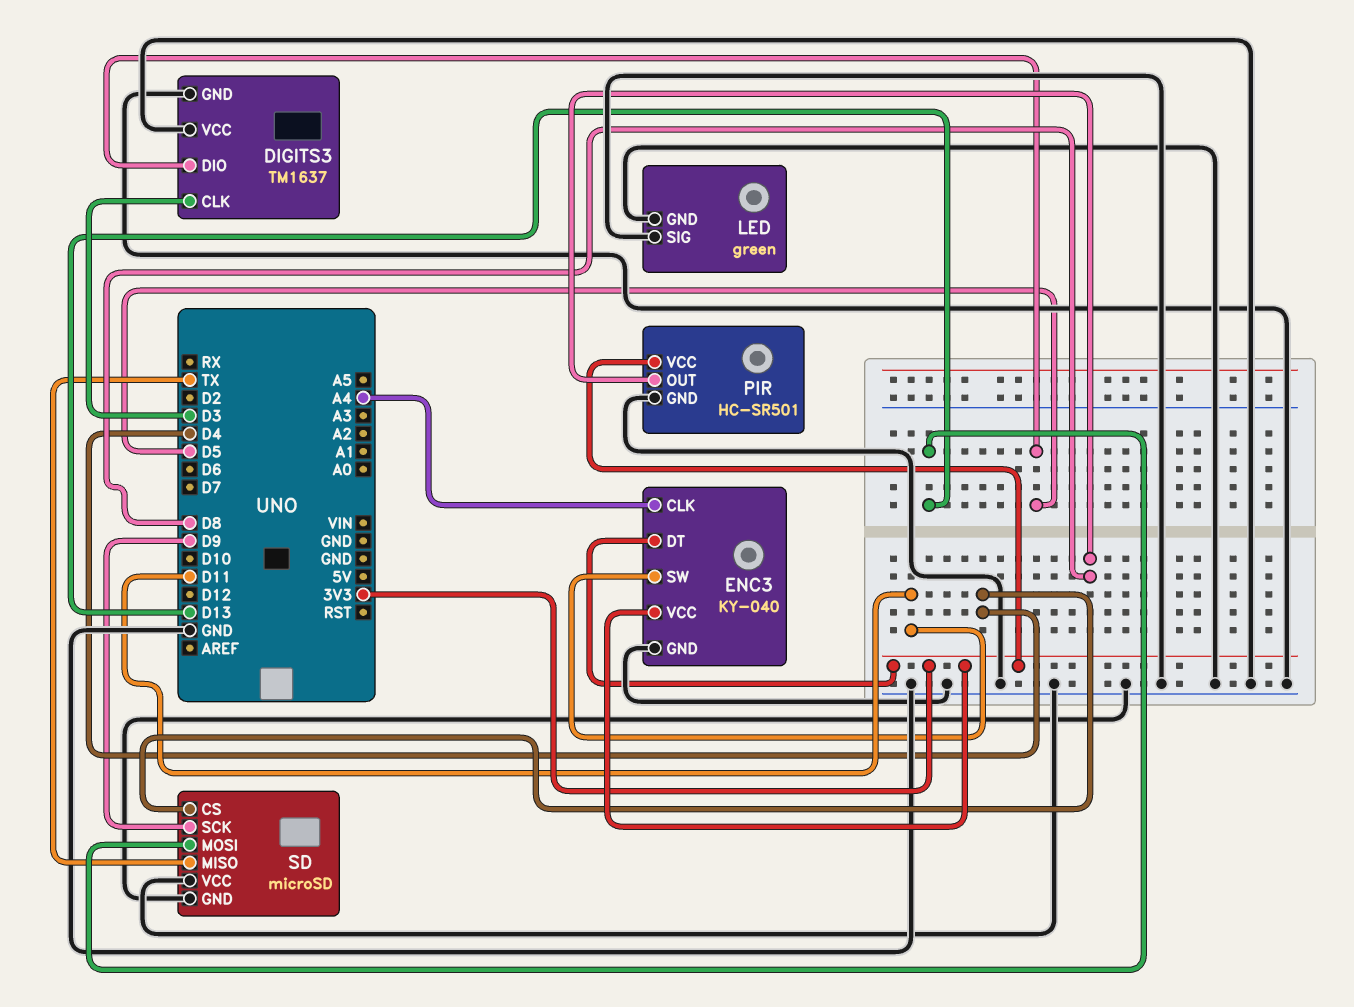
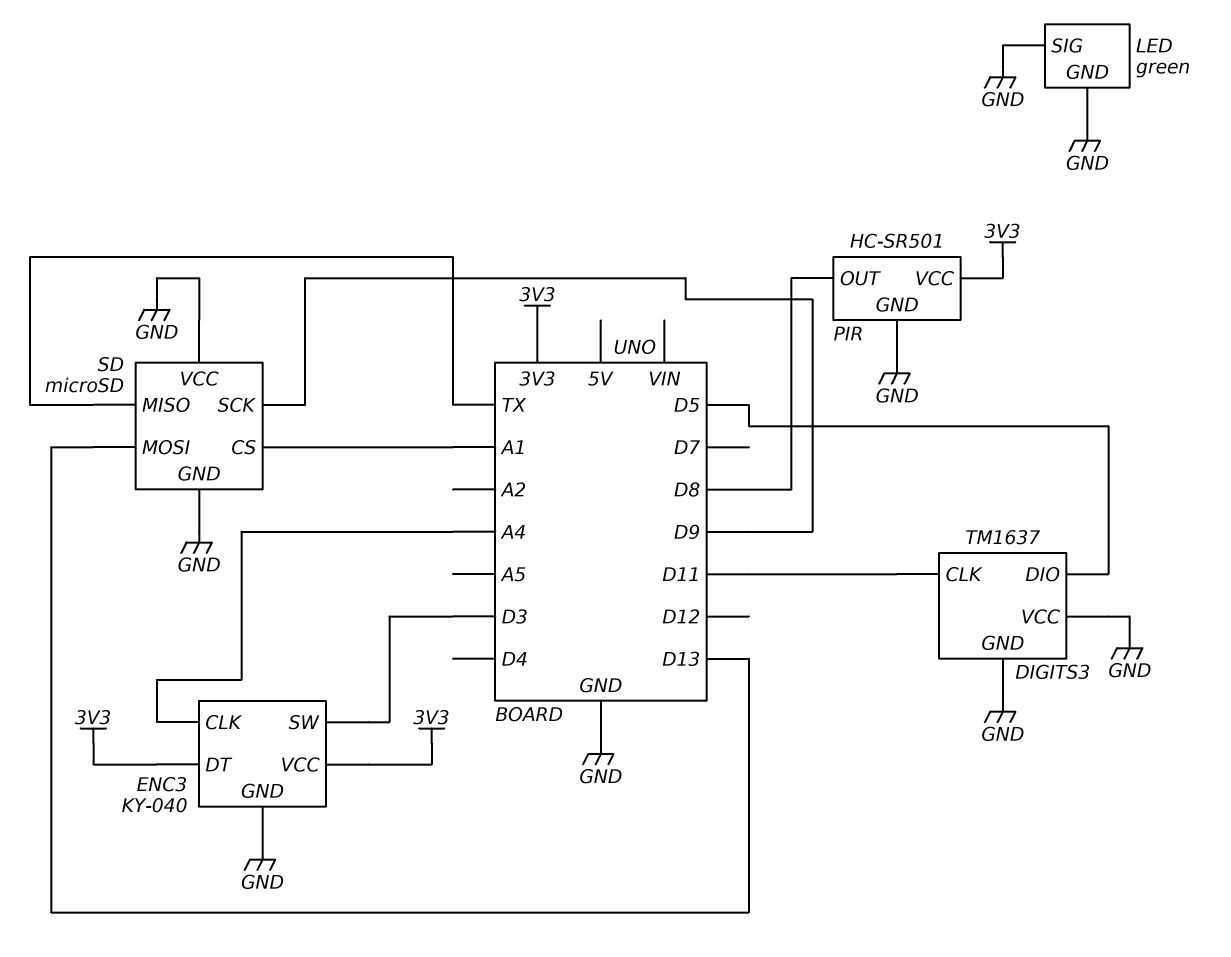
DIGITS3 pin CLK: D3 -> D11
ENC3 pin SW: D11 -> D3
SD pin CS: D4 -> A1

